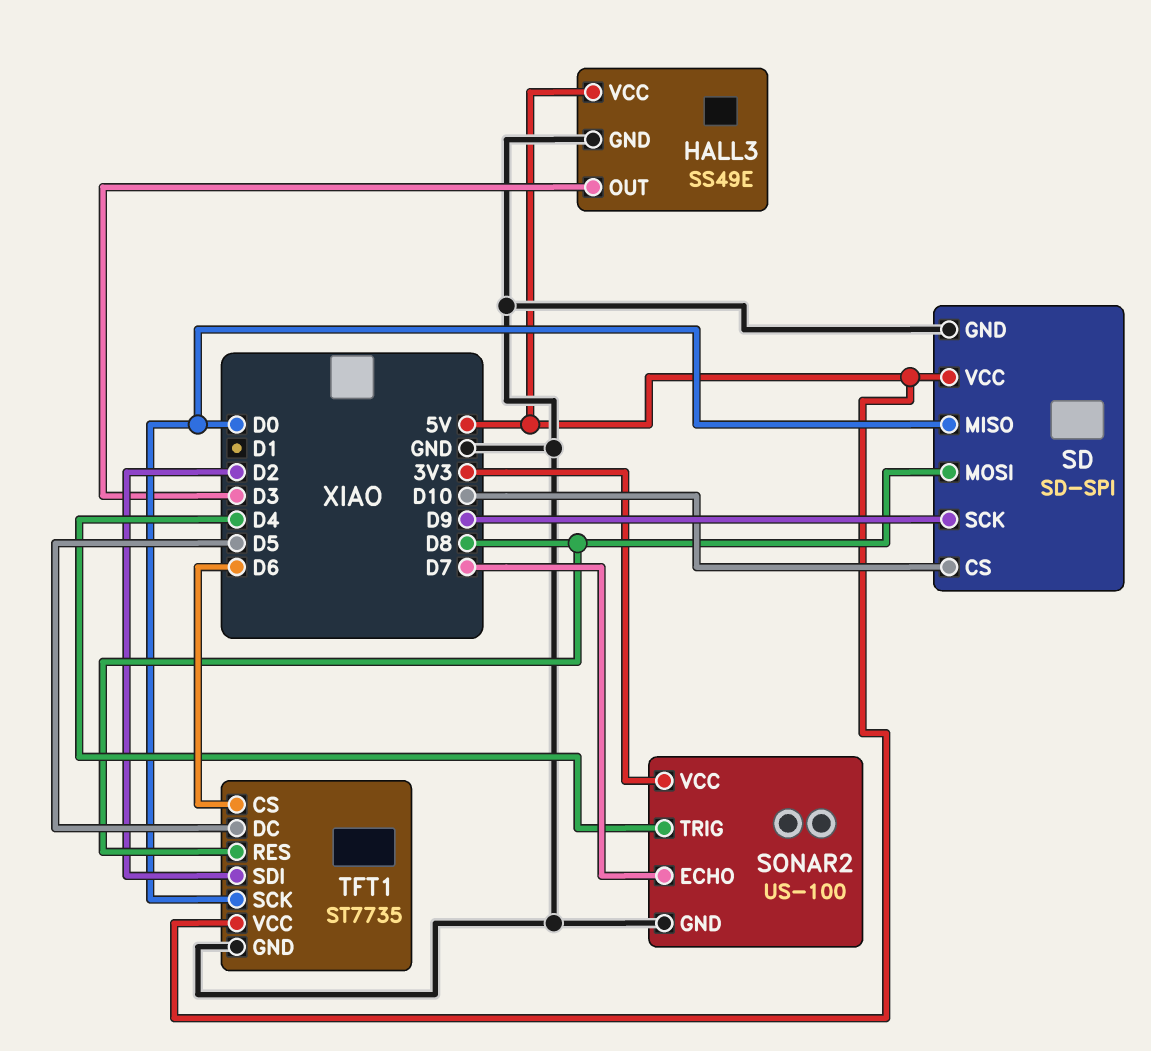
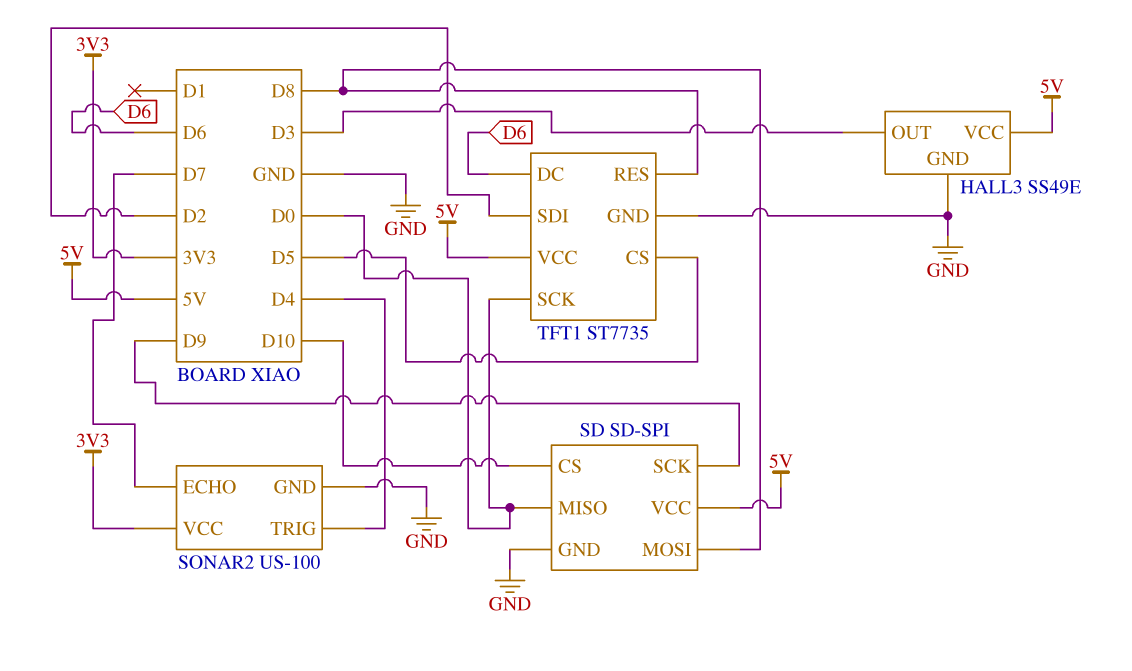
TFT1 pin CS: D6 -> D5
TFT1 pin DC: D5 -> D6

